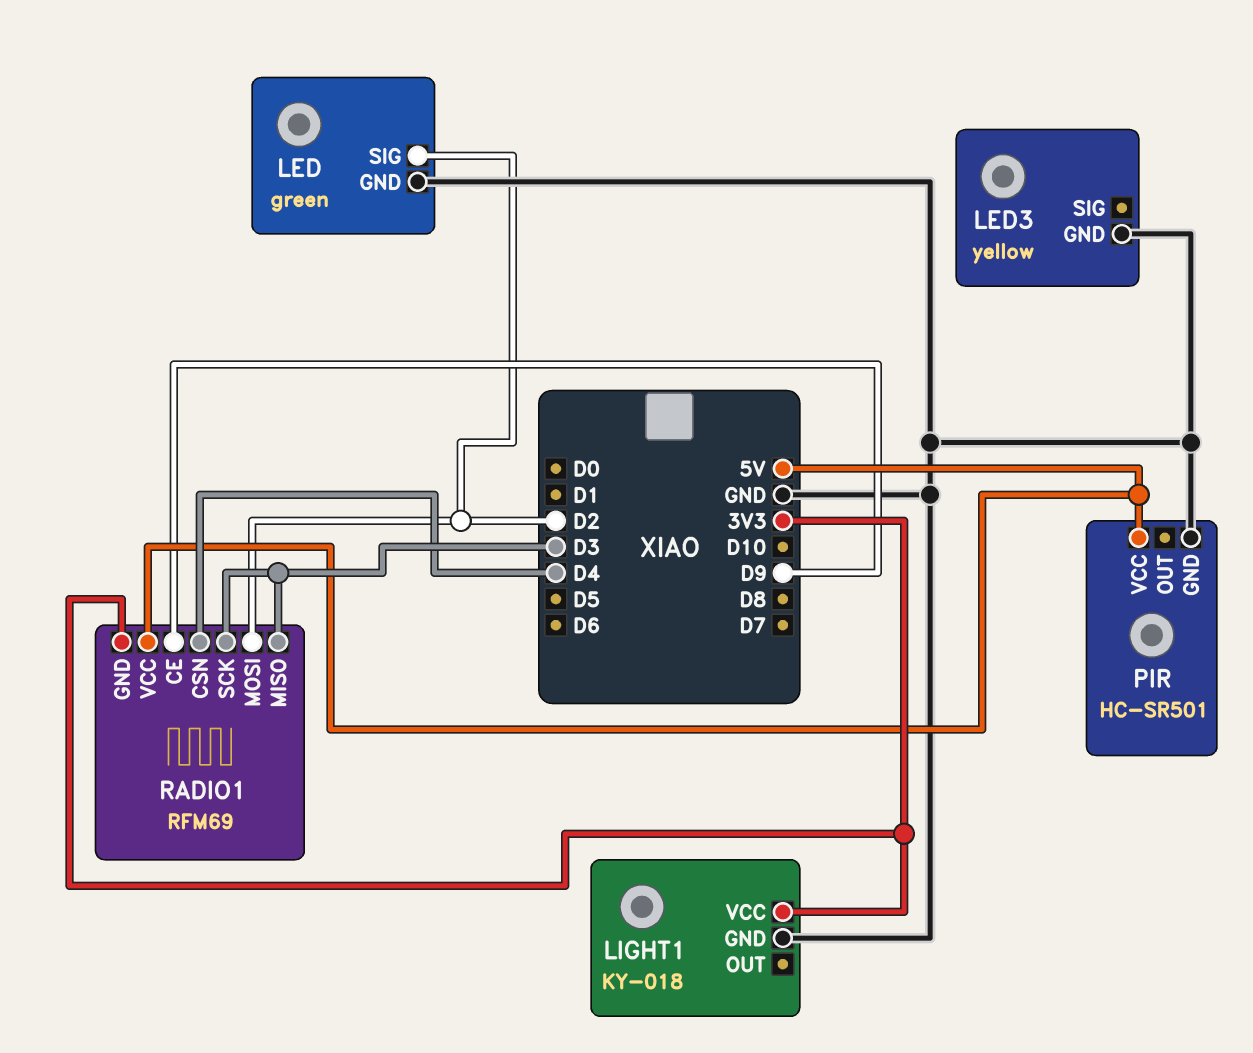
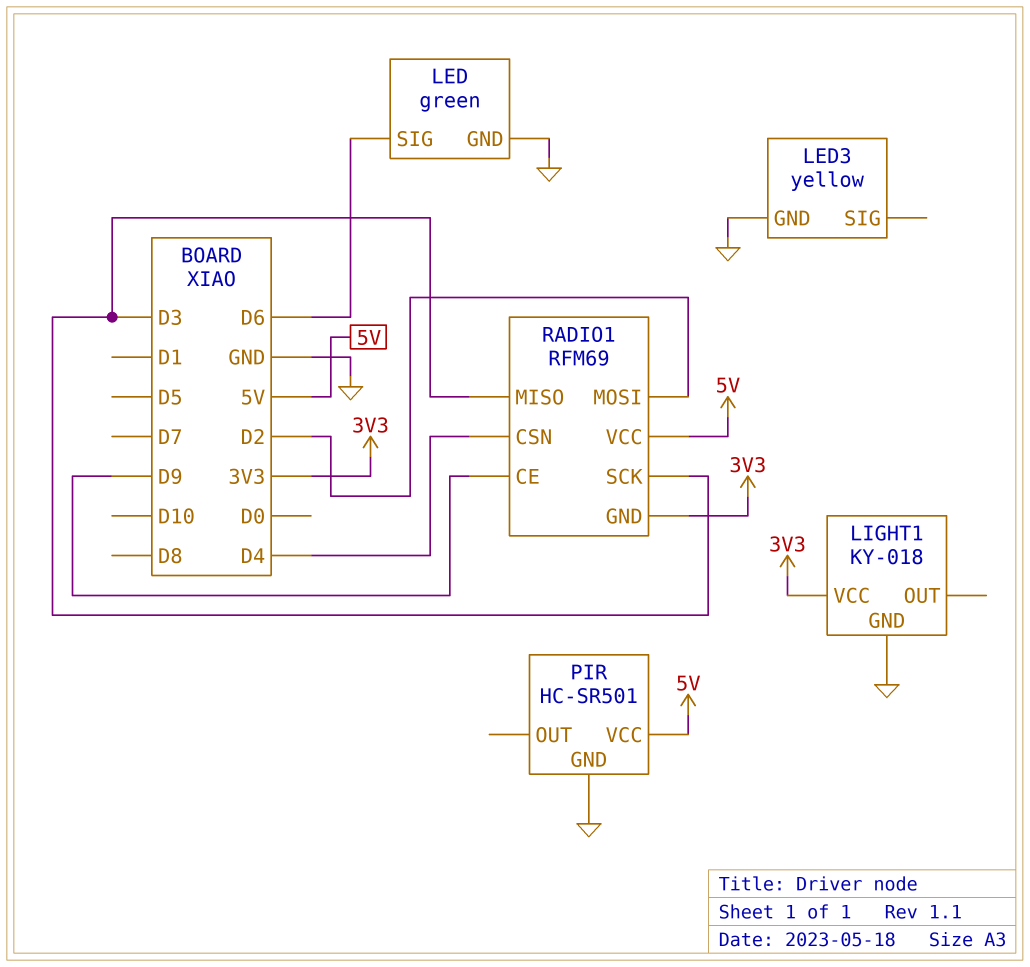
LED pin SIG: D2 -> D6

